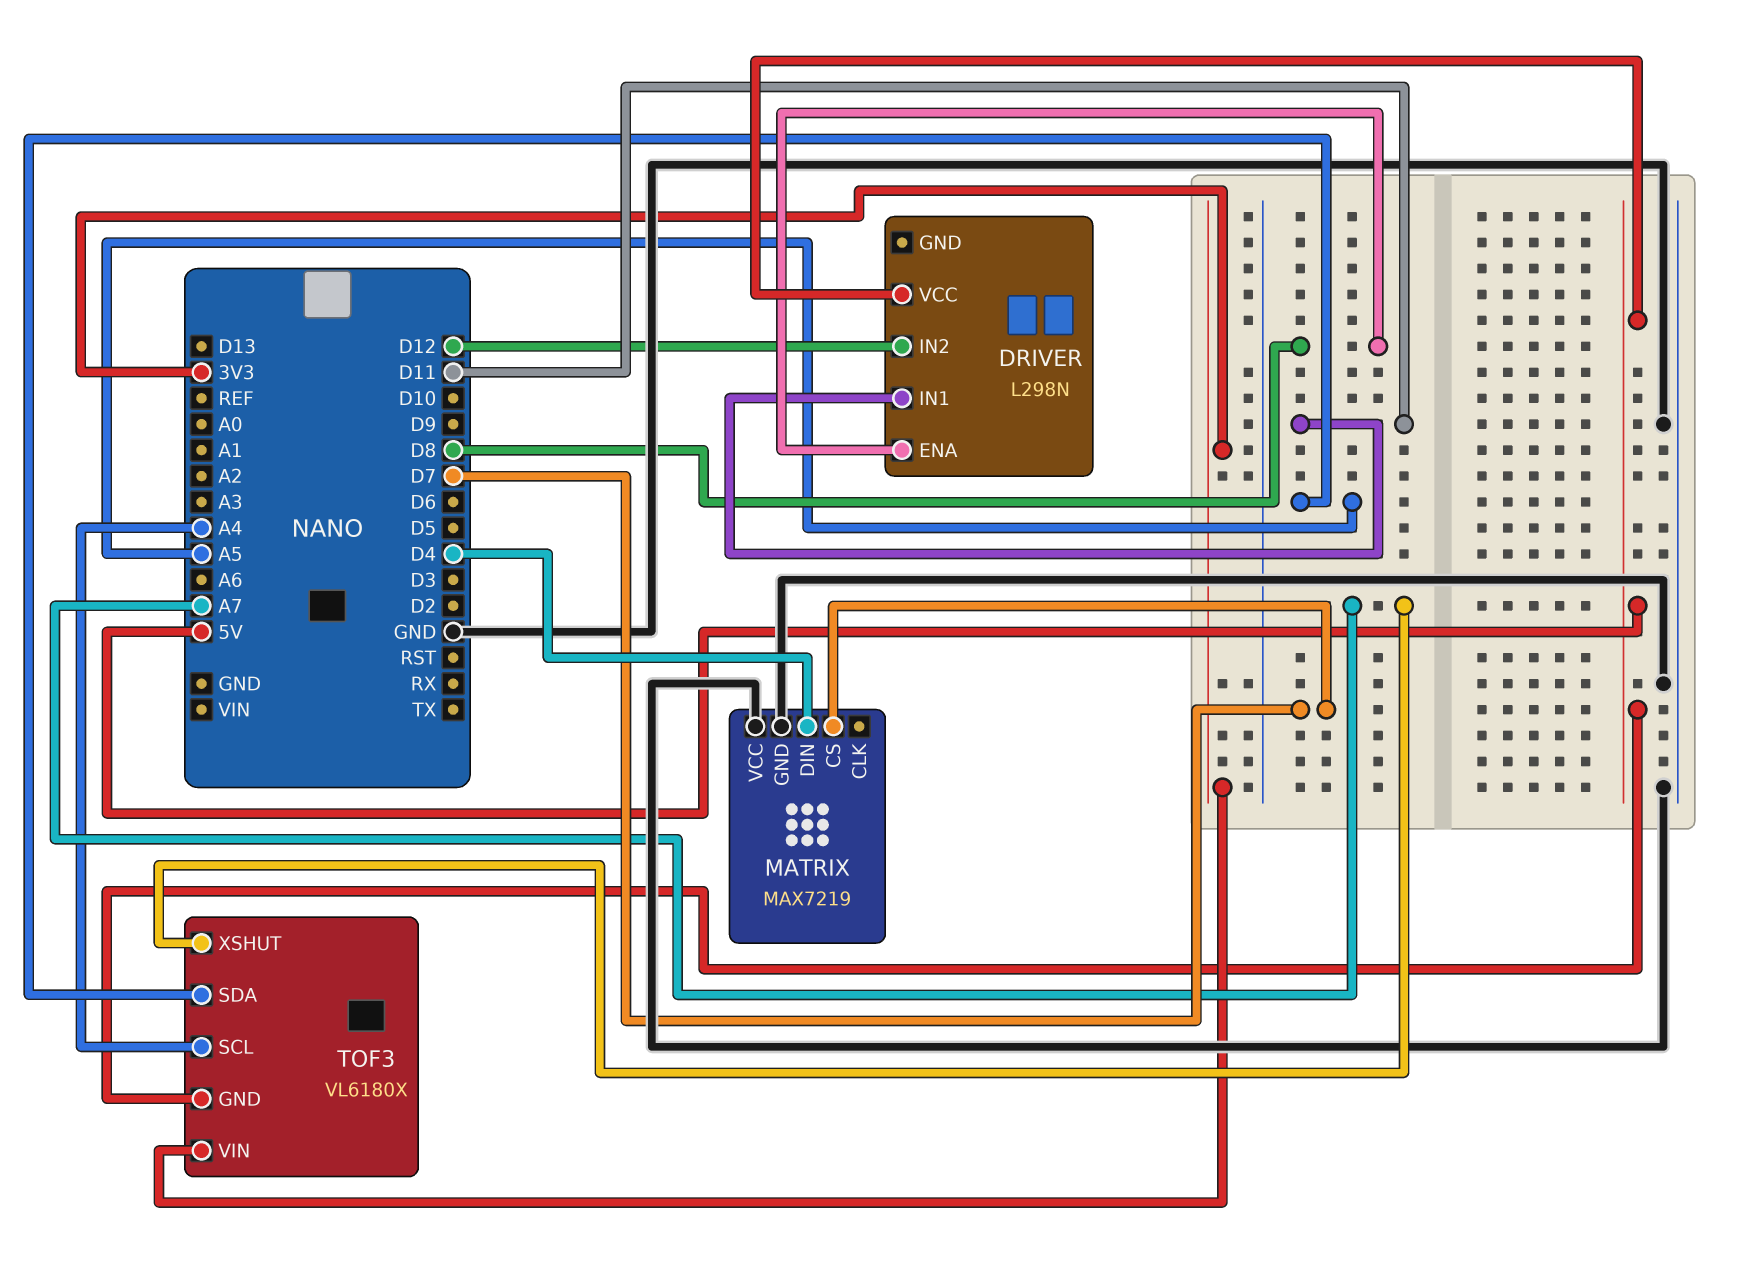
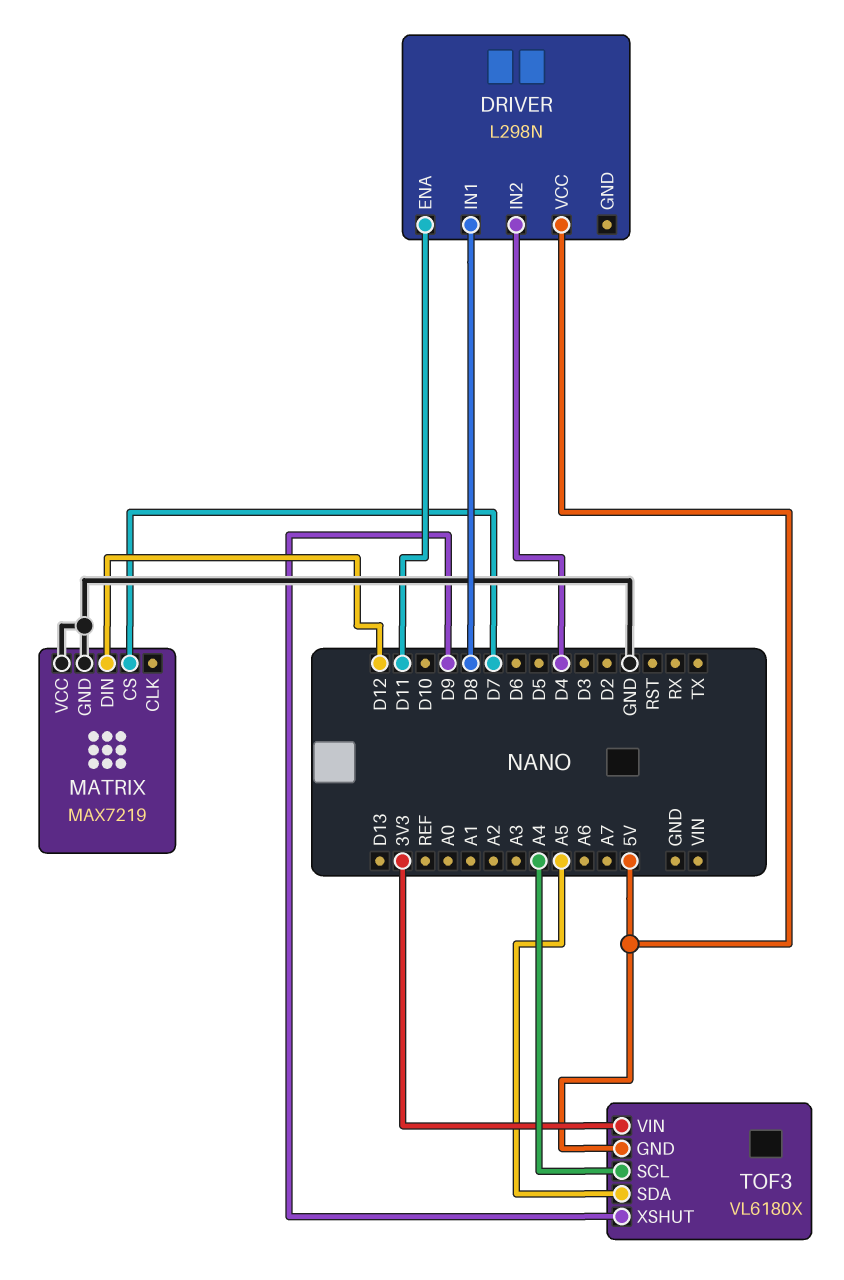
DRIVER pin ENA: D8 -> D11
DRIVER pin IN1: D11 -> D8
DRIVER pin IN2: D12 -> D4
MATRIX pin DIN: D4 -> D12
TOF3 pin XSHUT: A7 -> D9

